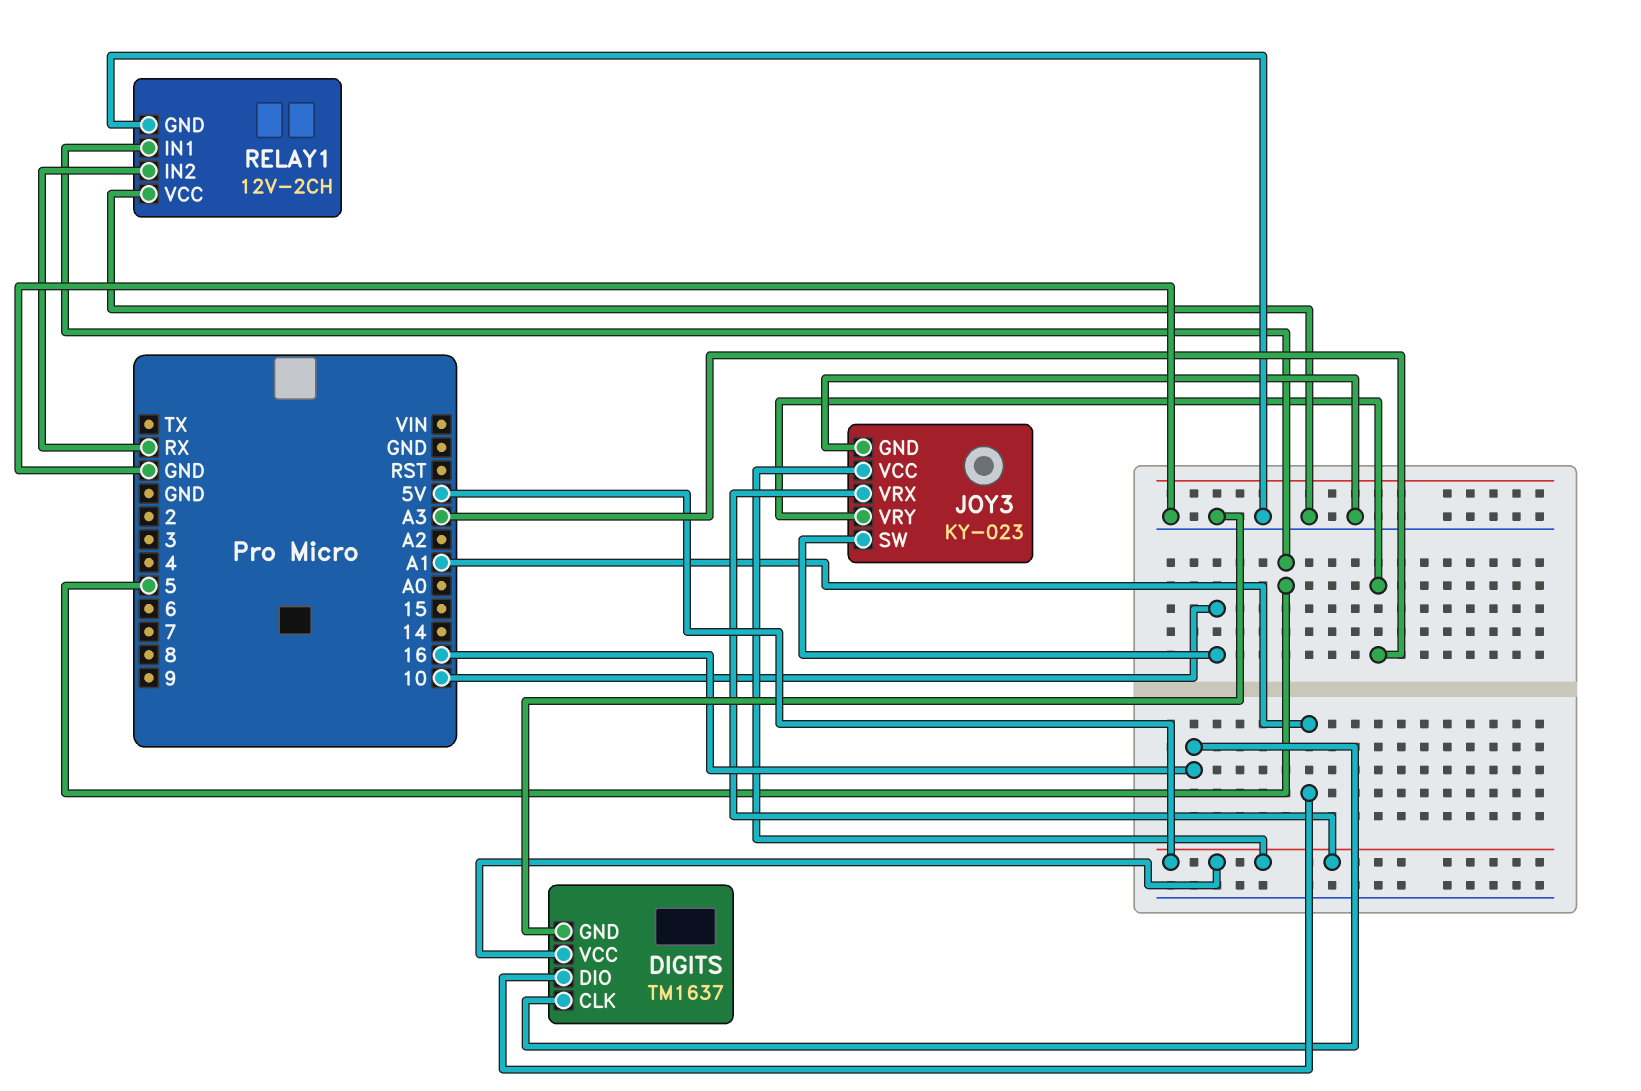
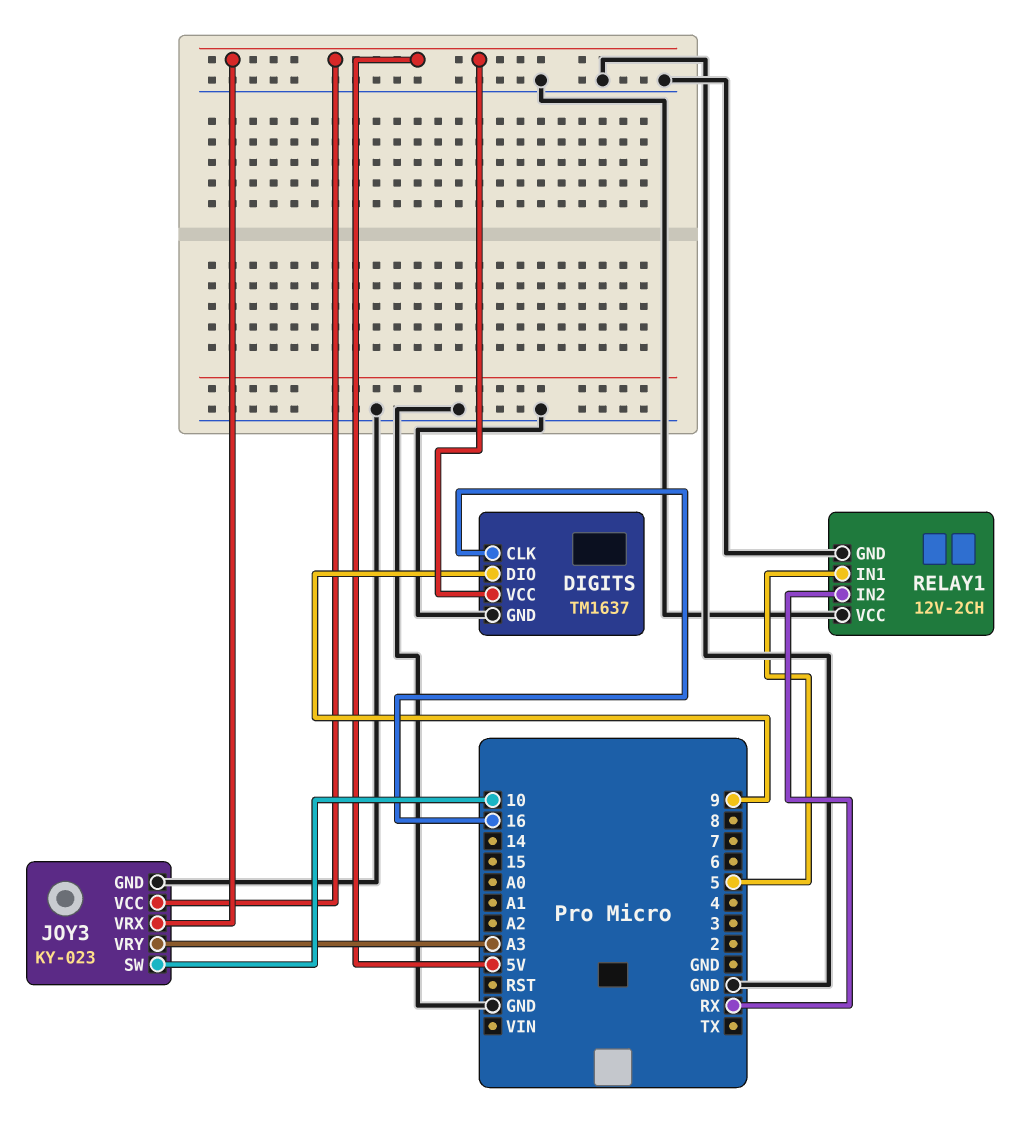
DIGITS pin DIO: A1 -> 9

